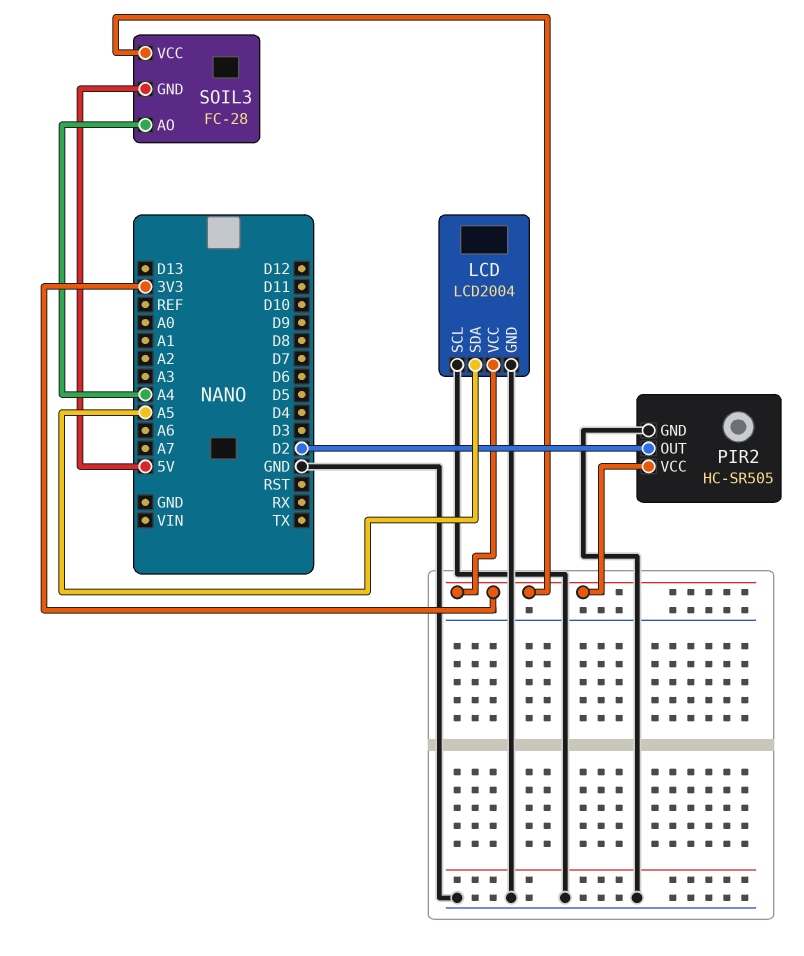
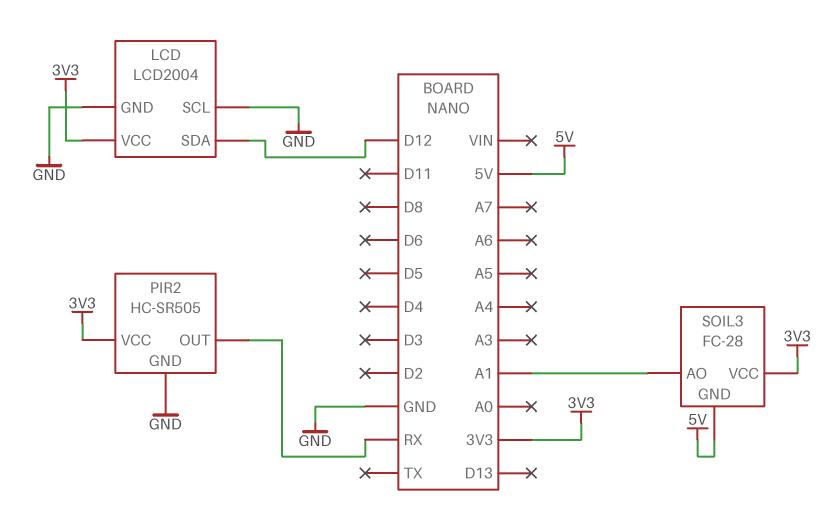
LCD pin SDA: A5 -> D12
PIR2 pin OUT: D2 -> RX
SOIL3 pin AO: A4 -> A1

